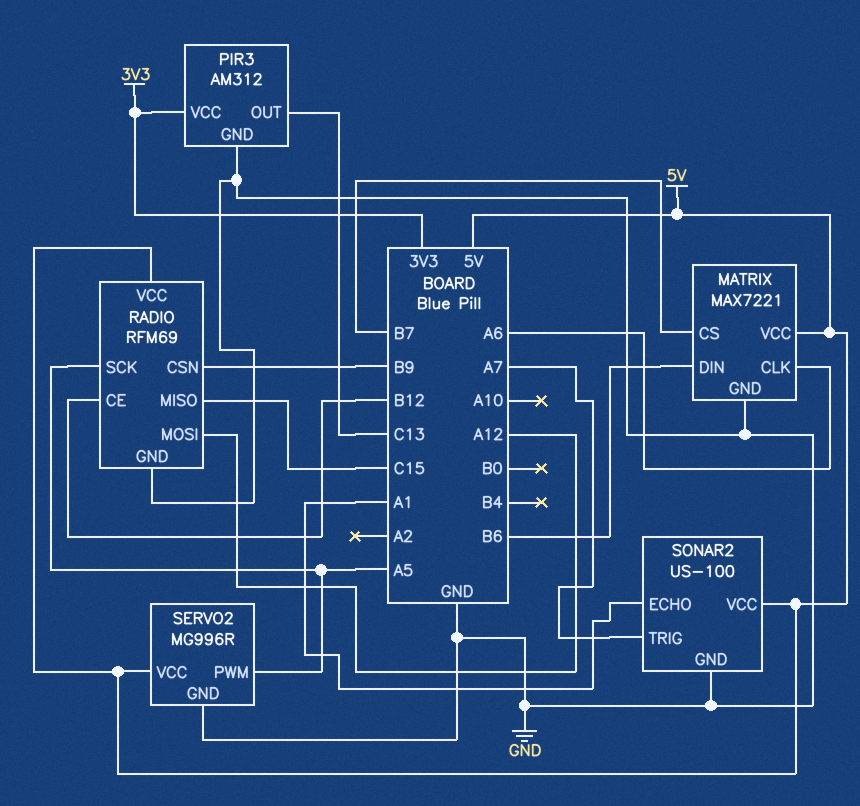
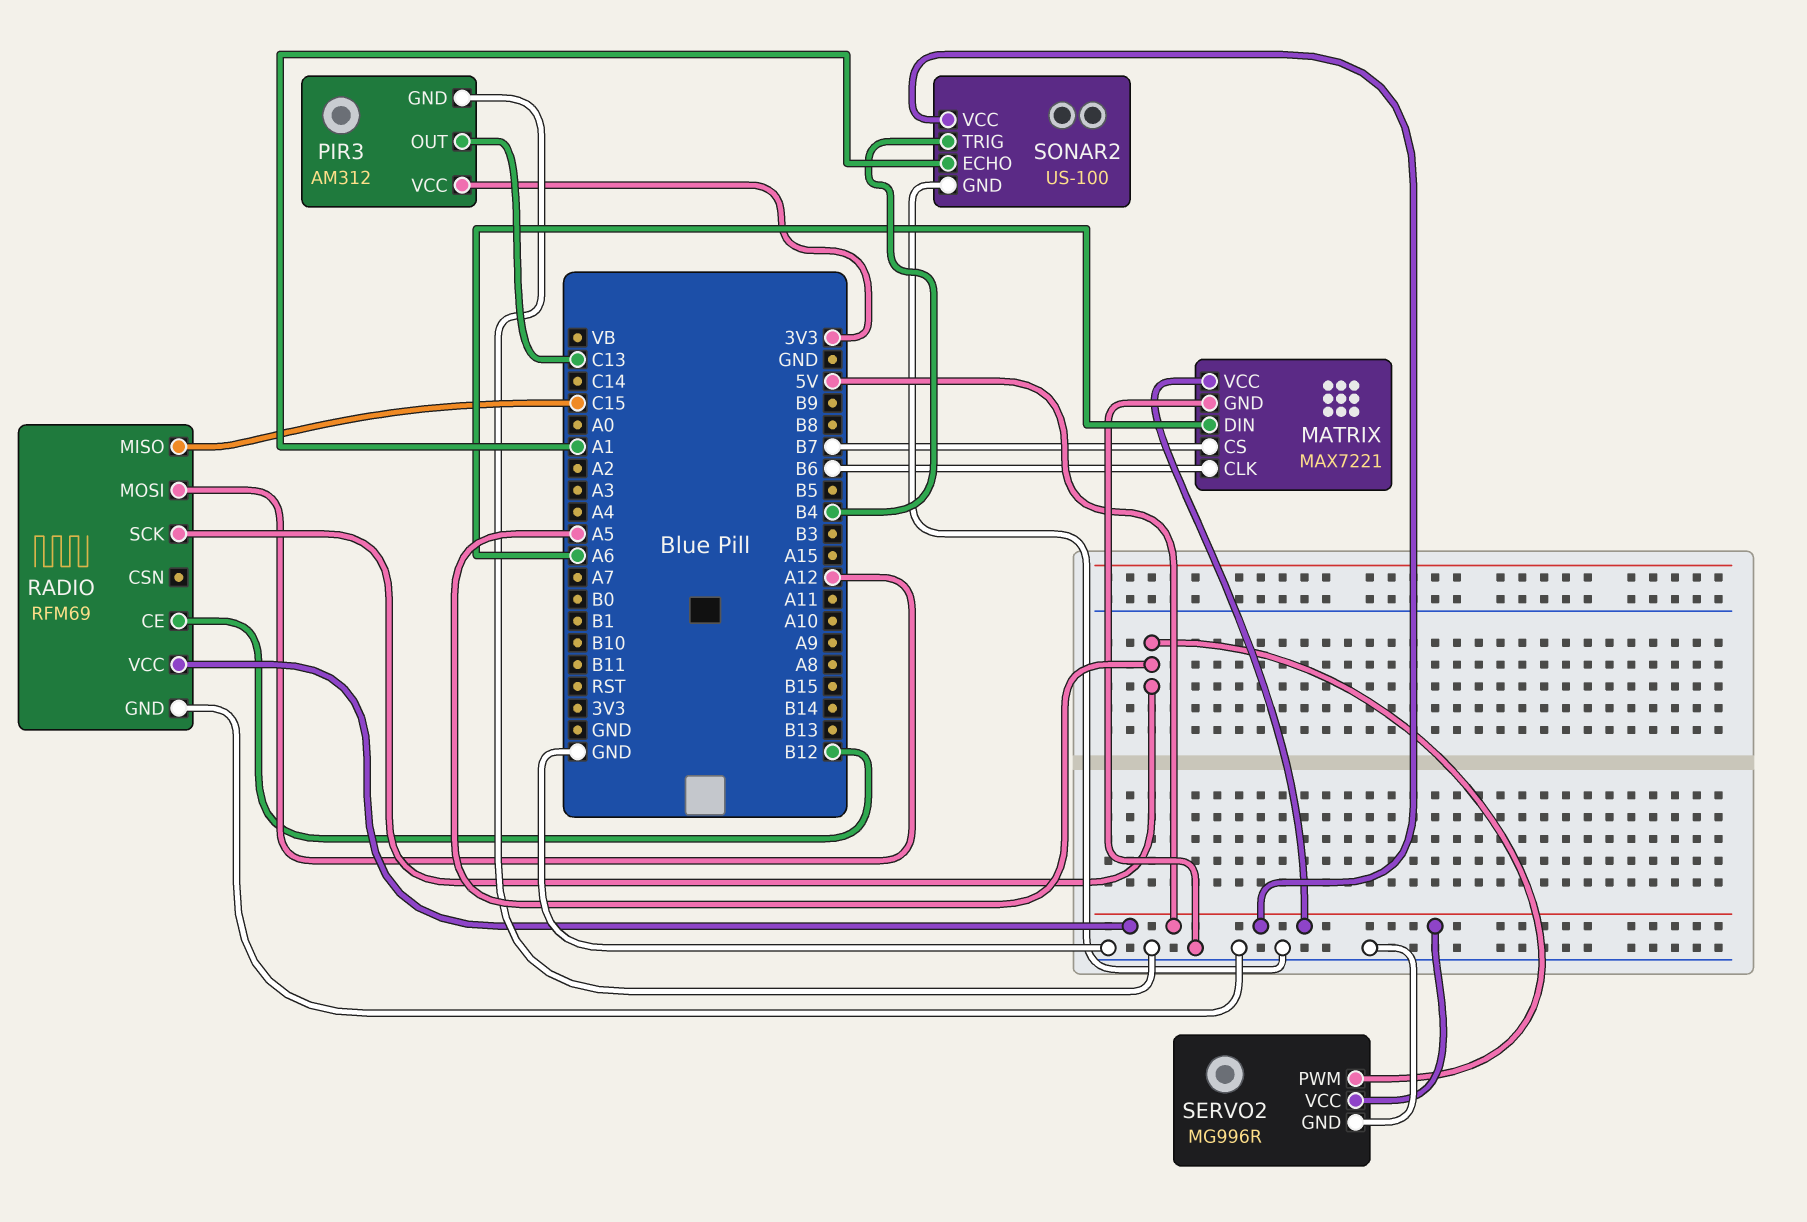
MATRIX pin CLK: A6 -> B6
MATRIX pin DIN: B6 -> A6
RADIO pin CSN: B9 -> none
SONAR2 pin TRIG: A7 -> B4

